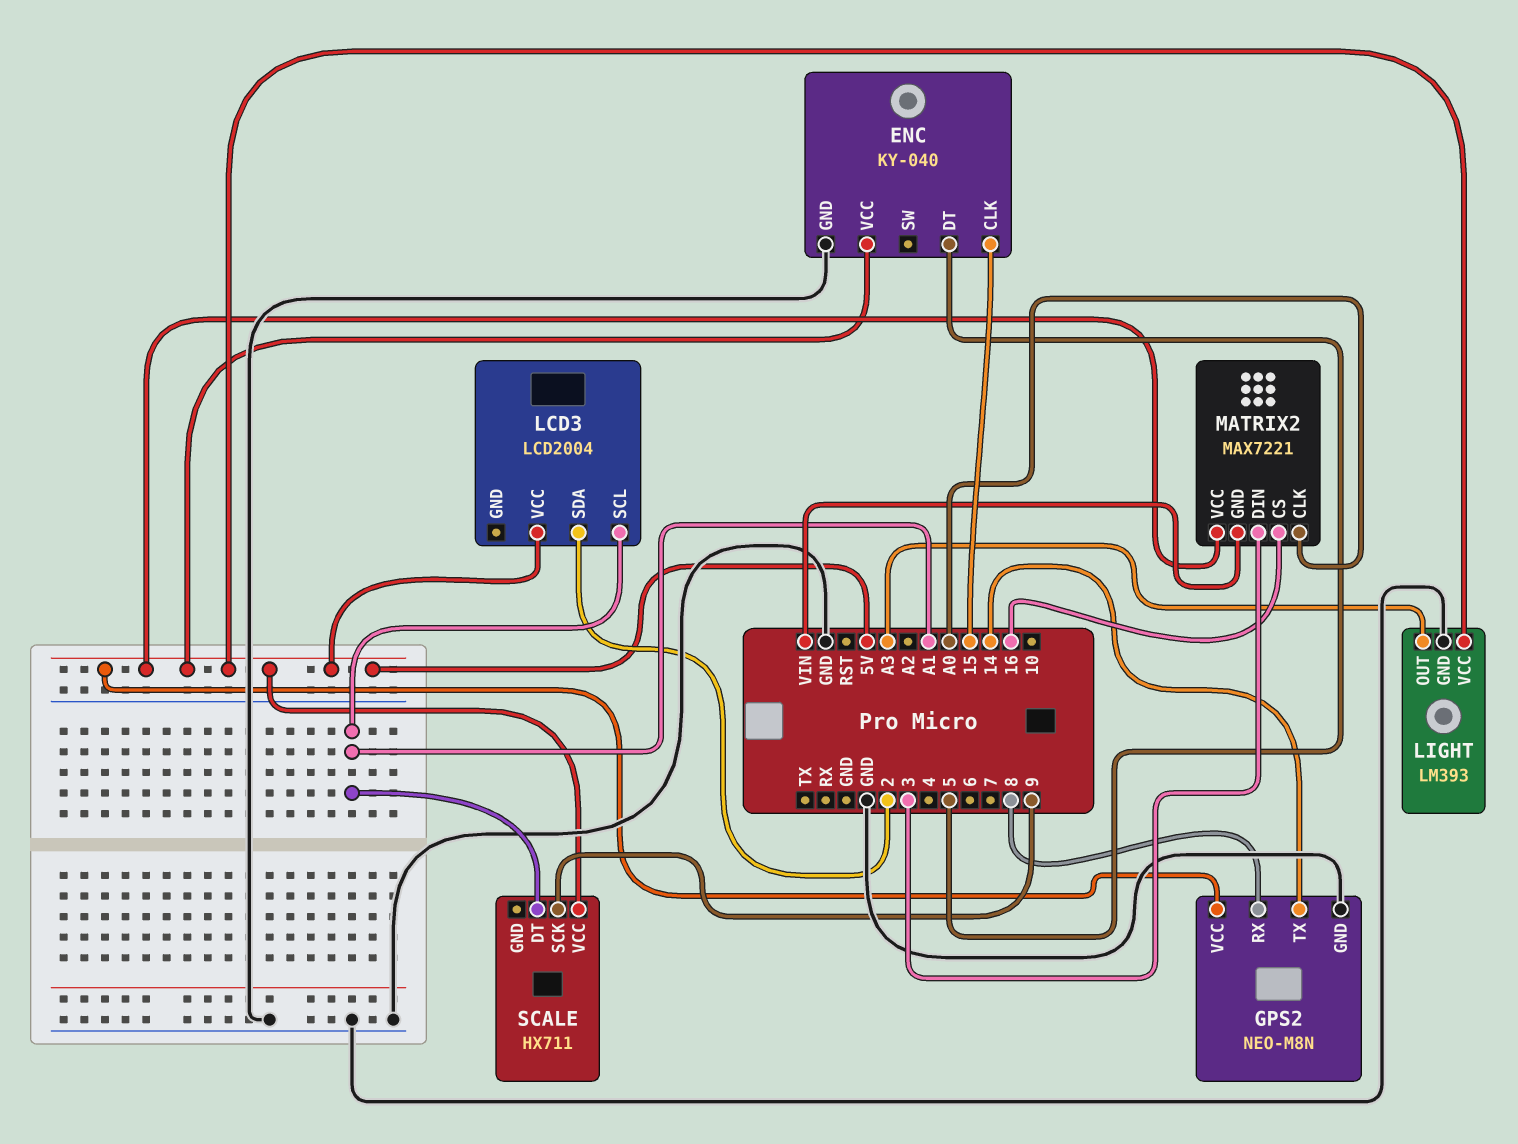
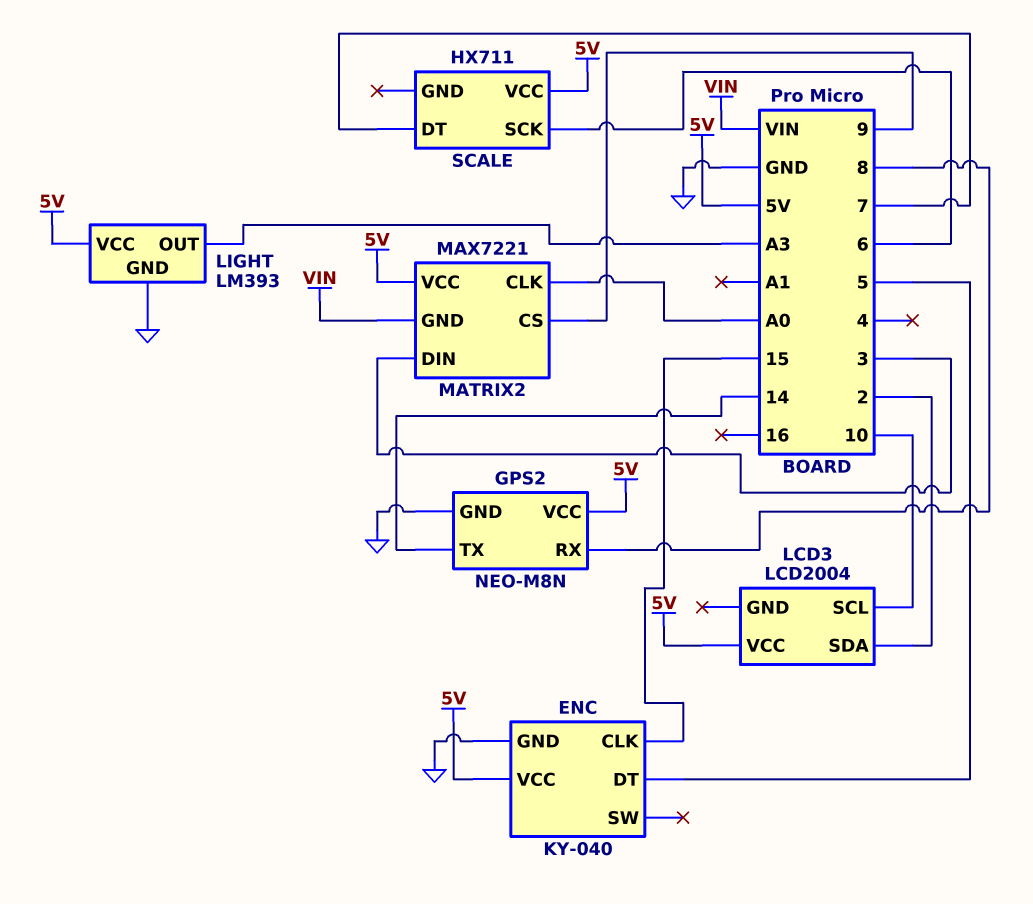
LCD3 pin SCL: A1 -> 10
MATRIX2 pin CS: 16 -> 9
SCALE pin DT: A1 -> 7
SCALE pin SCK: 9 -> 6

